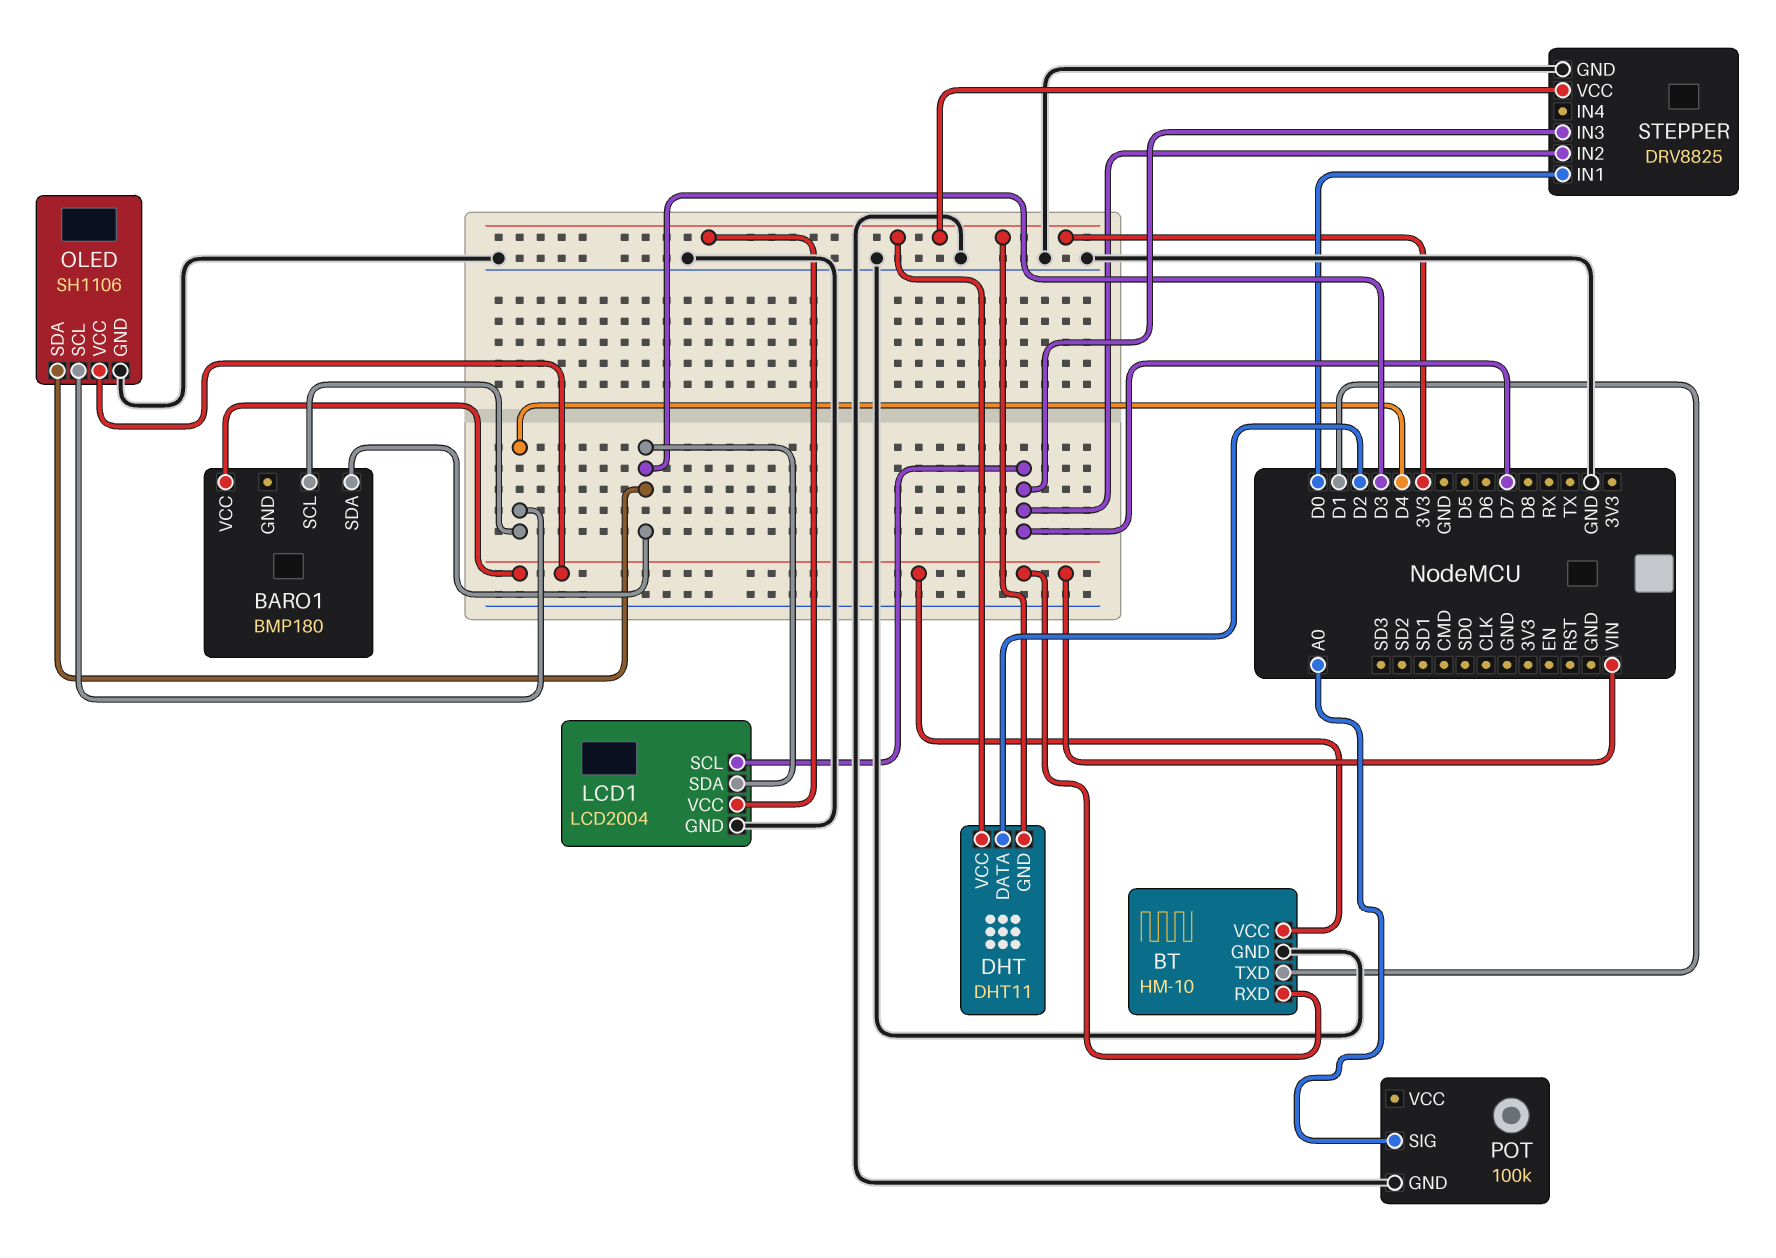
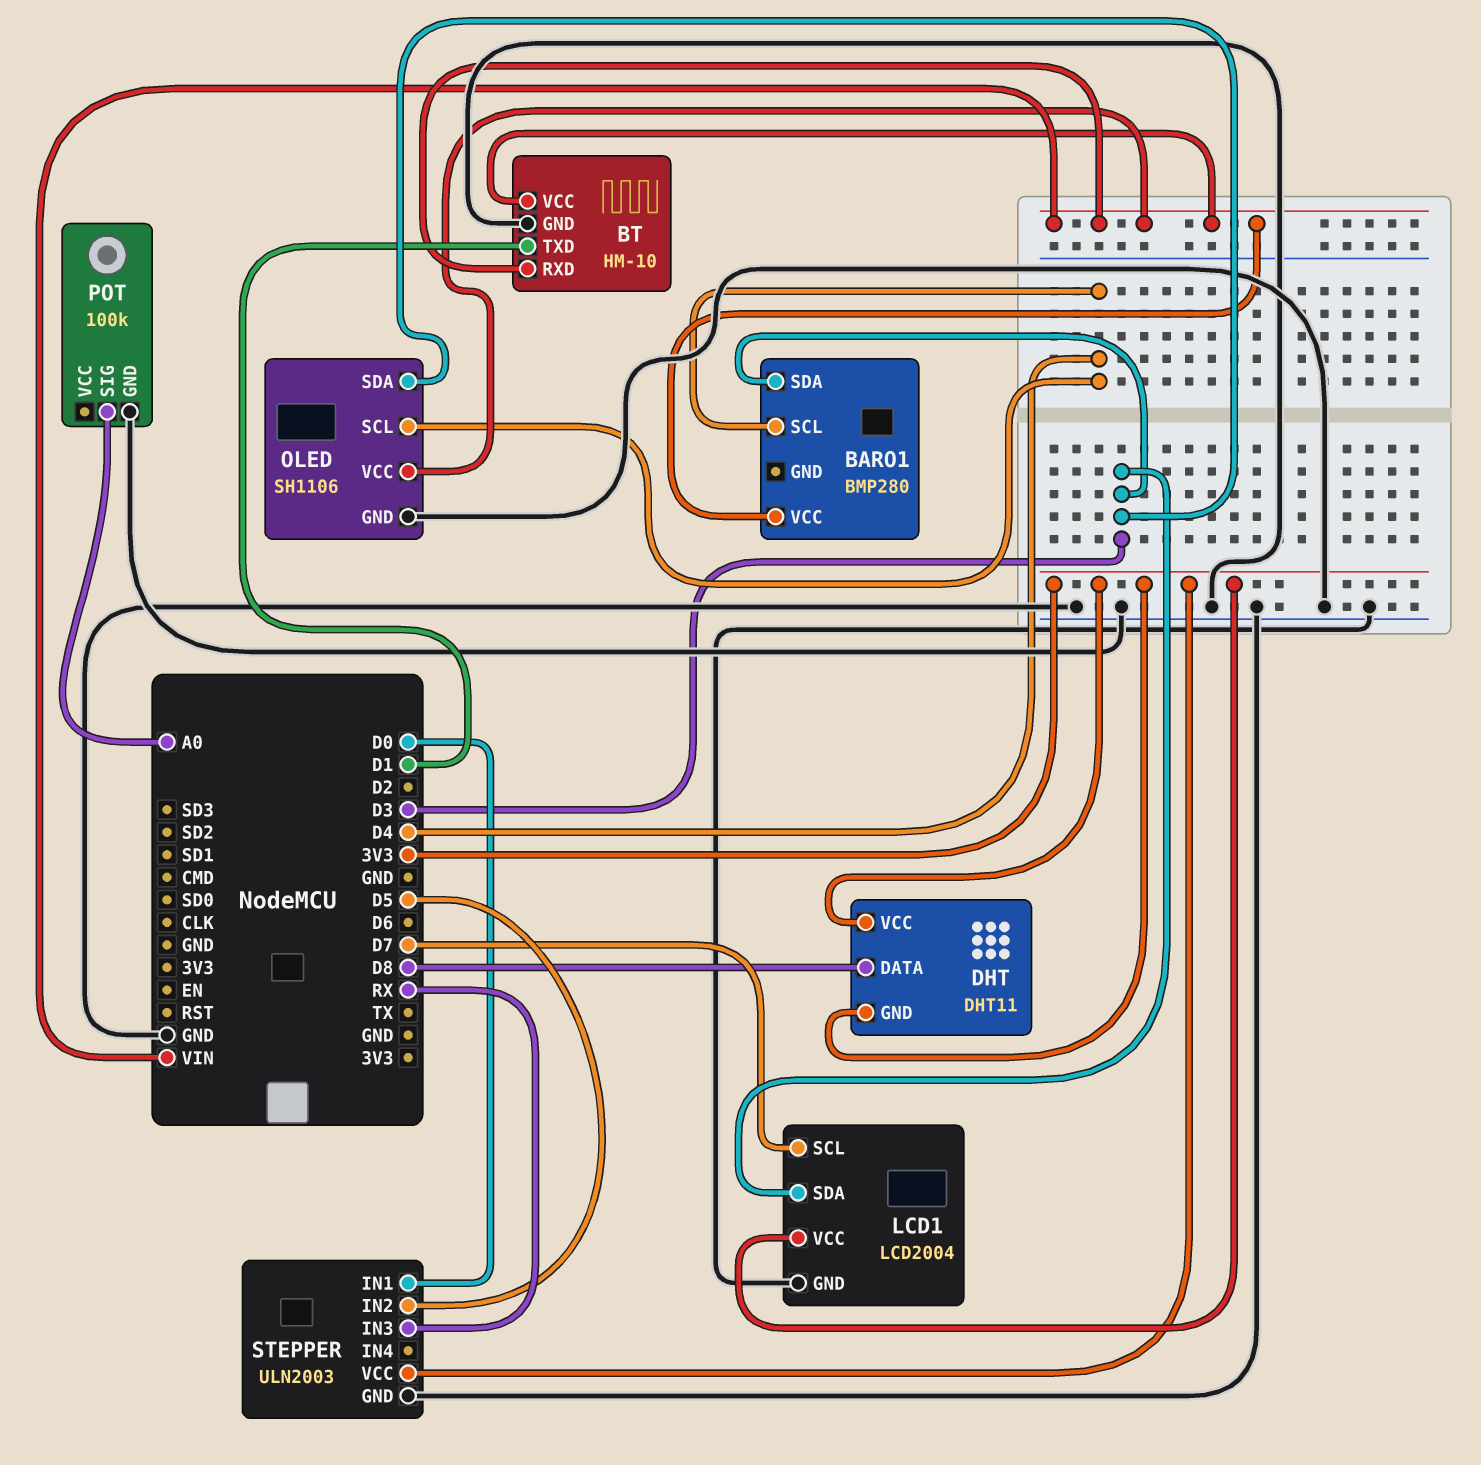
BARO1: BMP180 -> BMP280
DHT pin DATA: D2 -> D8
STEPPER: DRV8825 -> ULN2003
STEPPER pin IN2: D7 -> D5
STEPPER pin IN3: D7 -> RX

